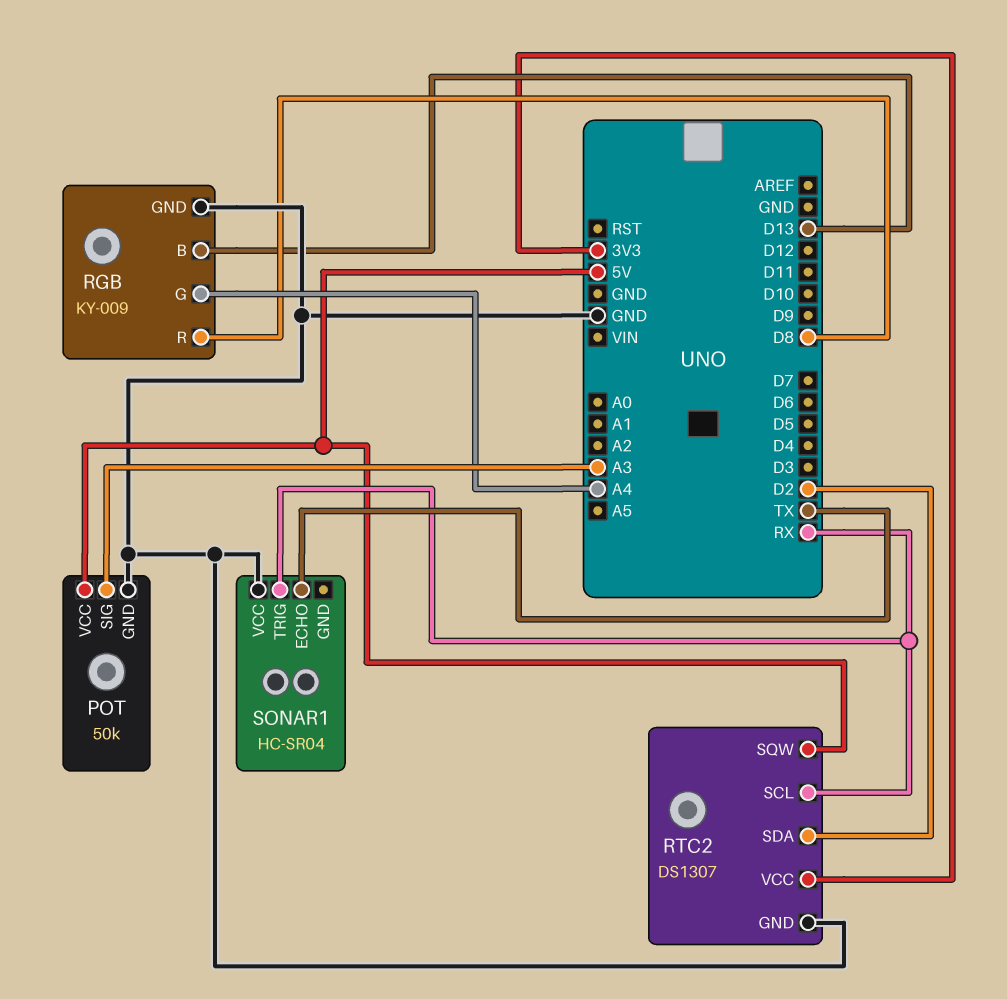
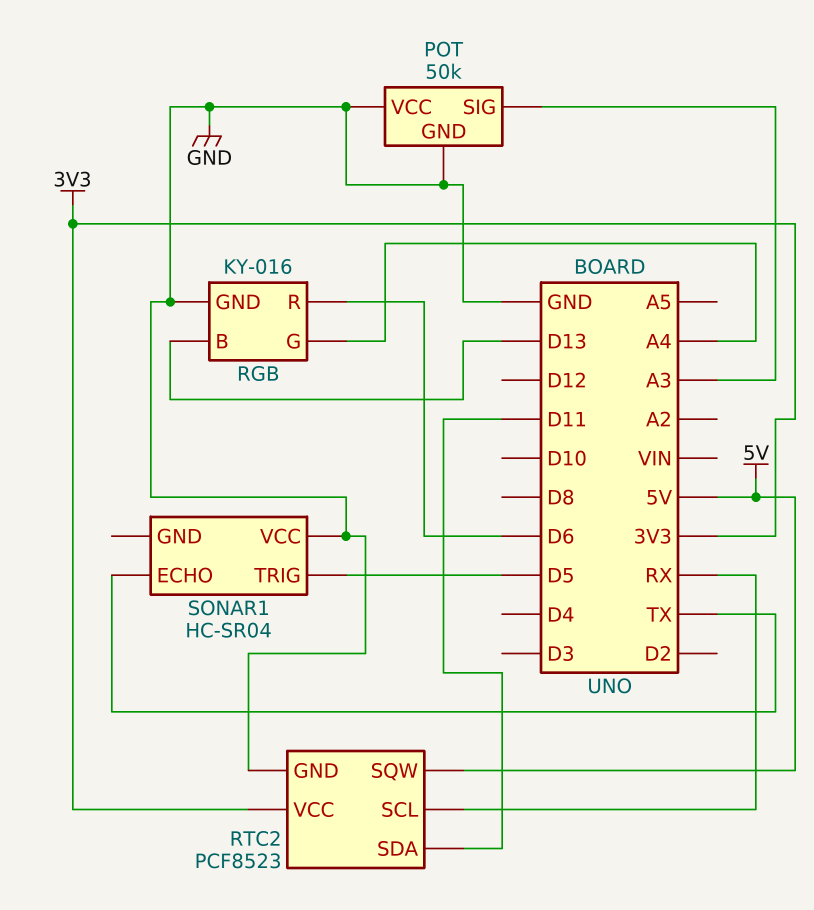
POT pin VCC: 5V -> GND
RGB: KY-009 -> KY-016
RGB pin R: D8 -> D6
RTC2: DS1307 -> PCF8523
RTC2 pin SDA: D2 -> D11
SONAR1 pin TRIG: RX -> D5

